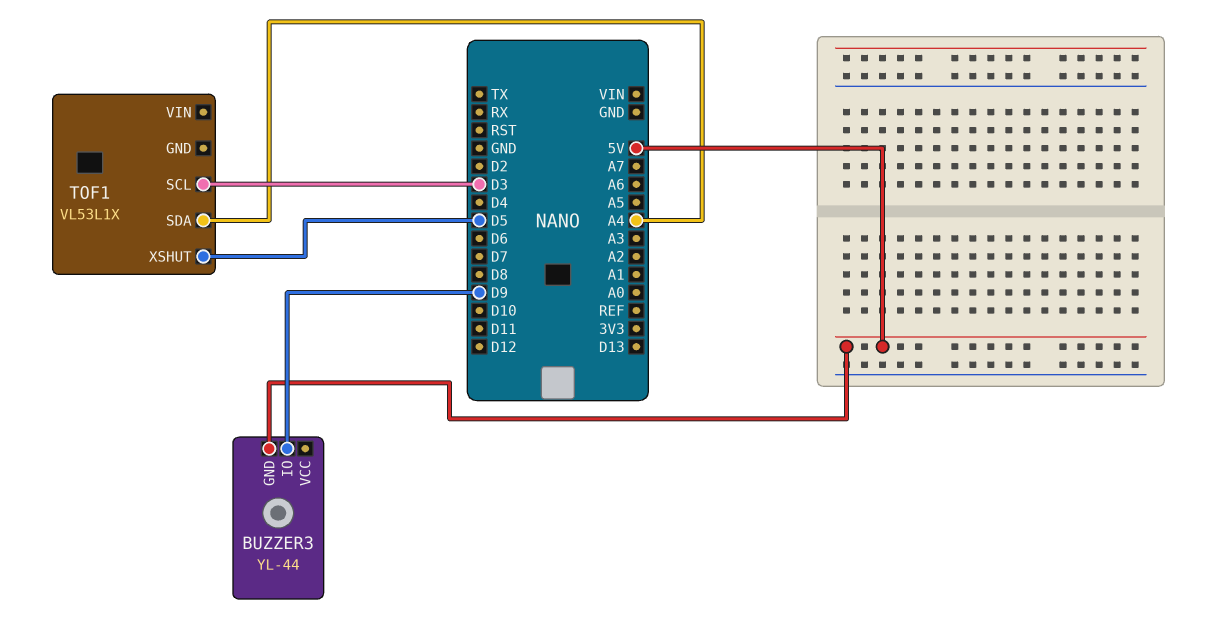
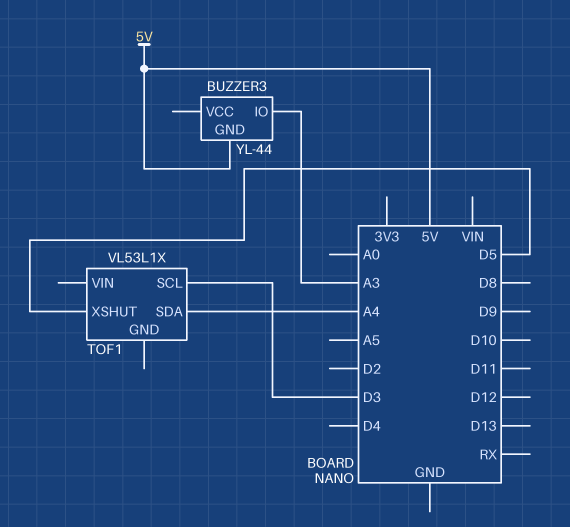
BUZZER3 pin IO: D9 -> A3

